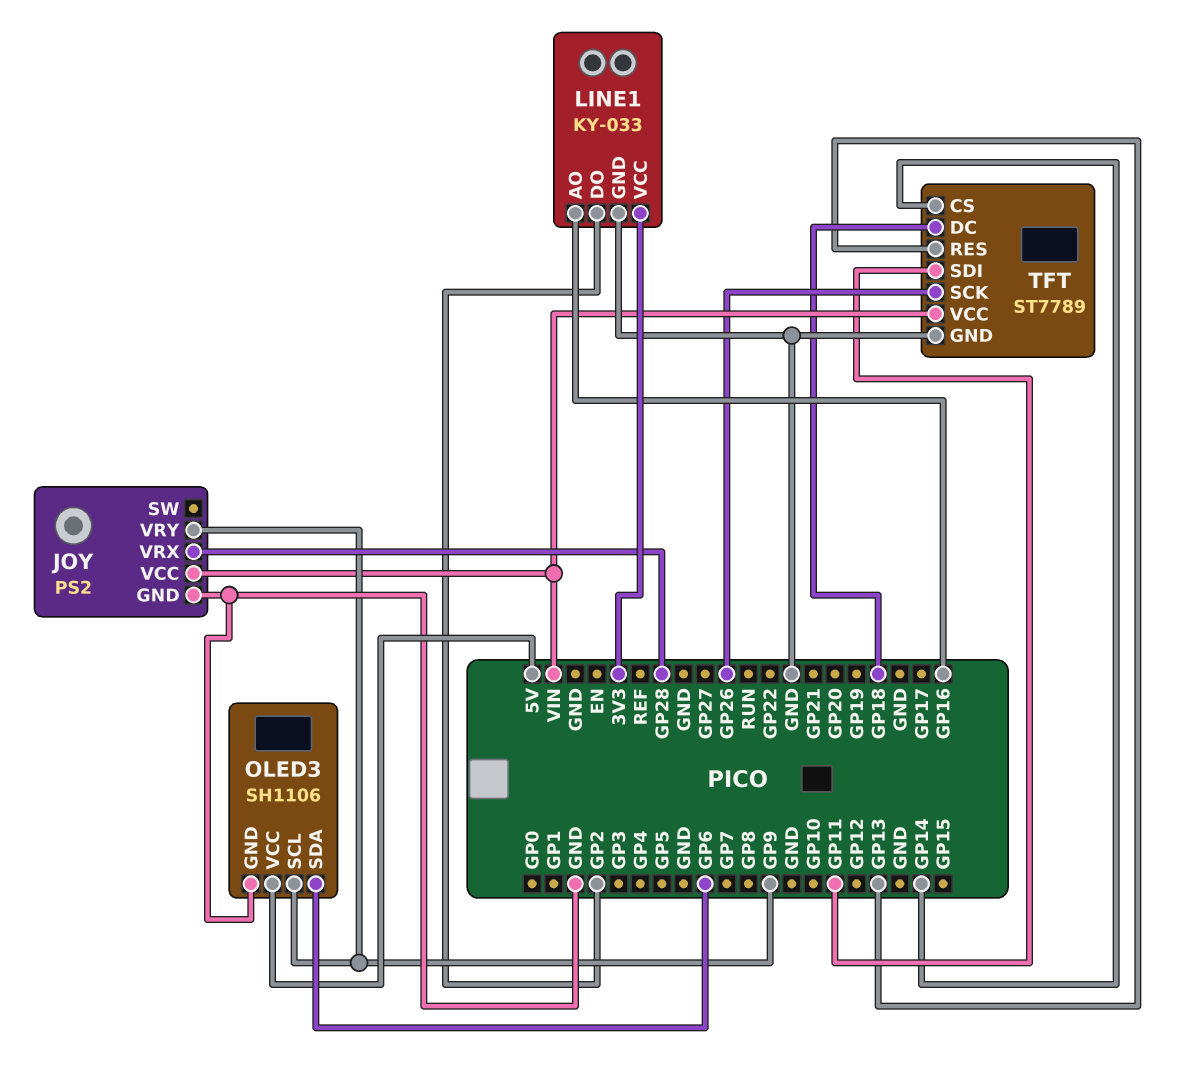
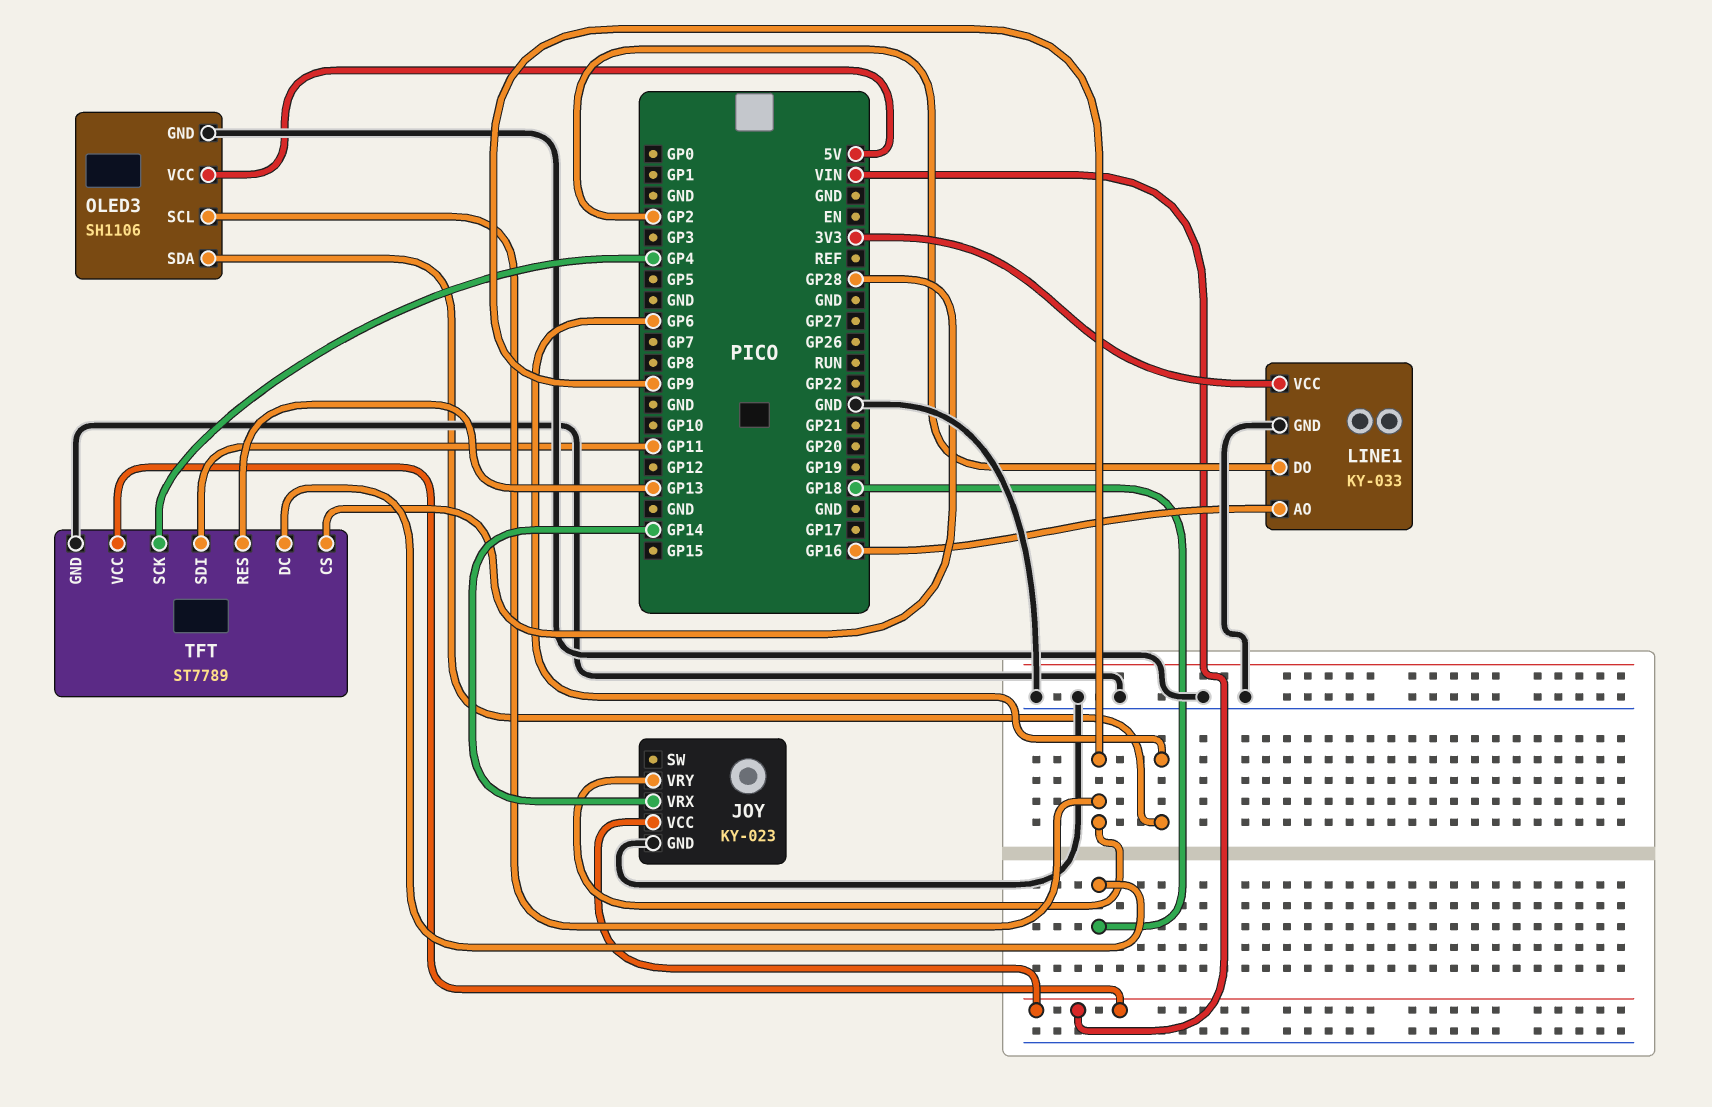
JOY: PS2 -> KY-023
JOY pin VRX: GP28 -> GP14
TFT pin CS: GP14 -> GP28
TFT pin SCK: GP26 -> GP4

